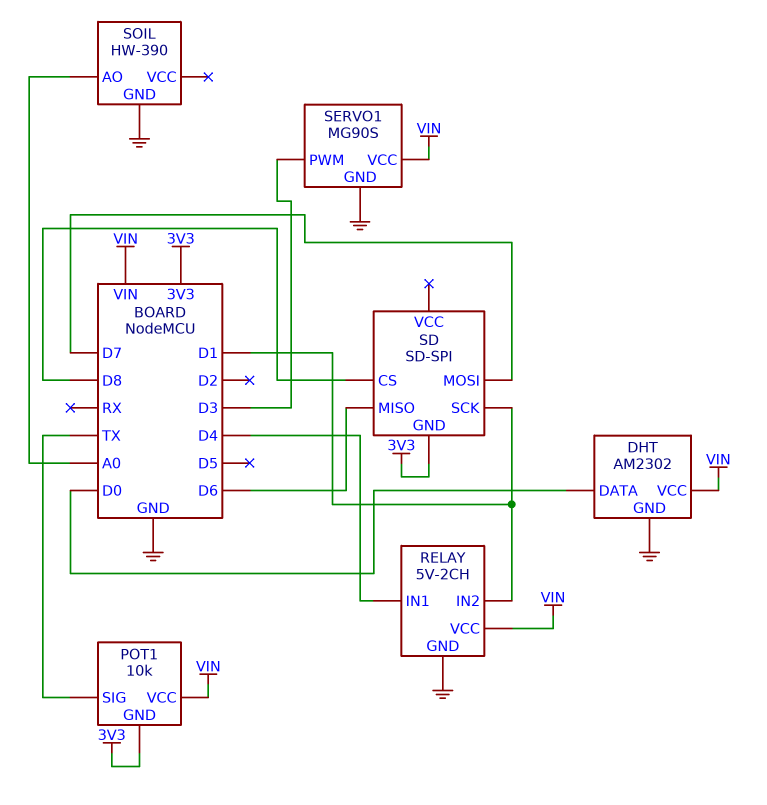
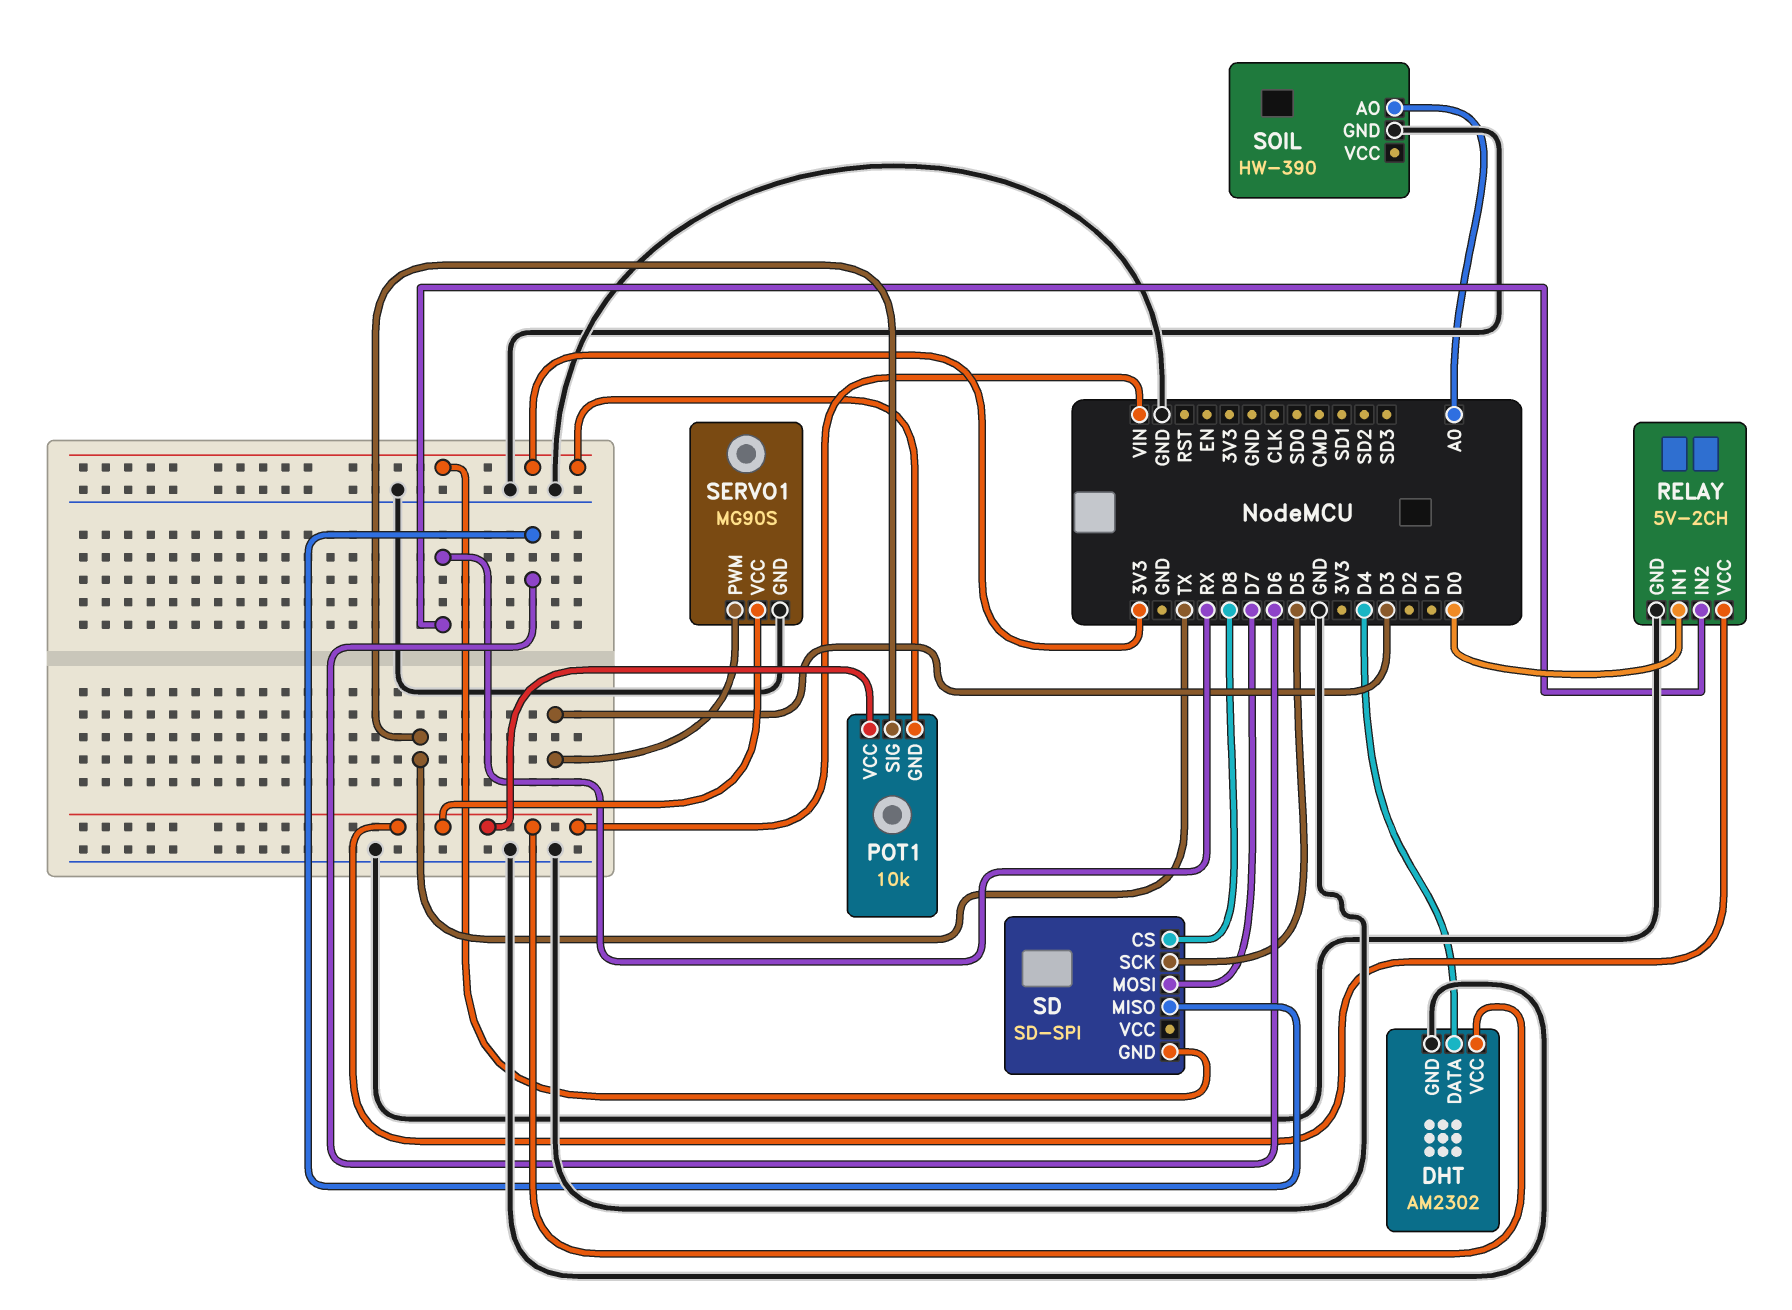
DHT pin DATA: D0 -> D4
RELAY pin IN1: D4 -> D0
RELAY pin IN2: D1 -> RX
SD pin SCK: D1 -> D5

